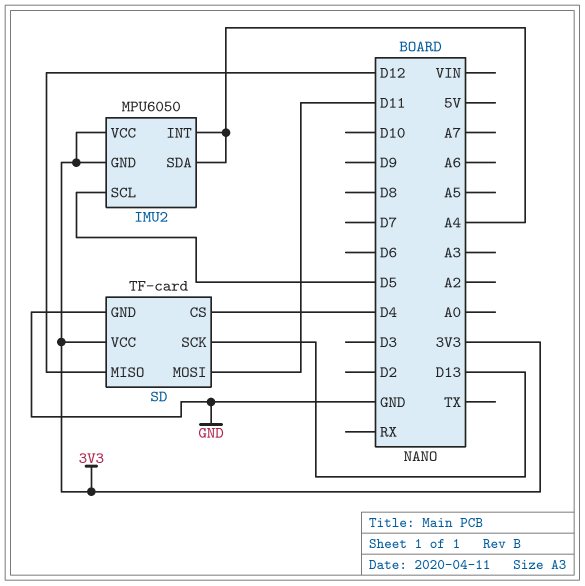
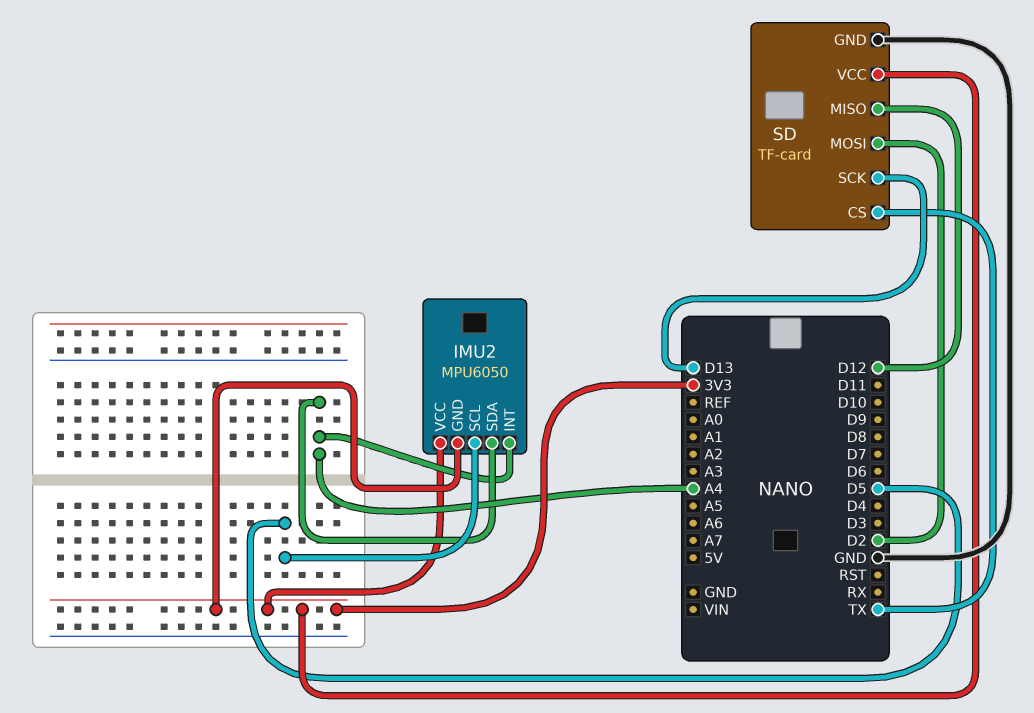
SD pin CS: D4 -> TX
SD pin MOSI: D11 -> D2

